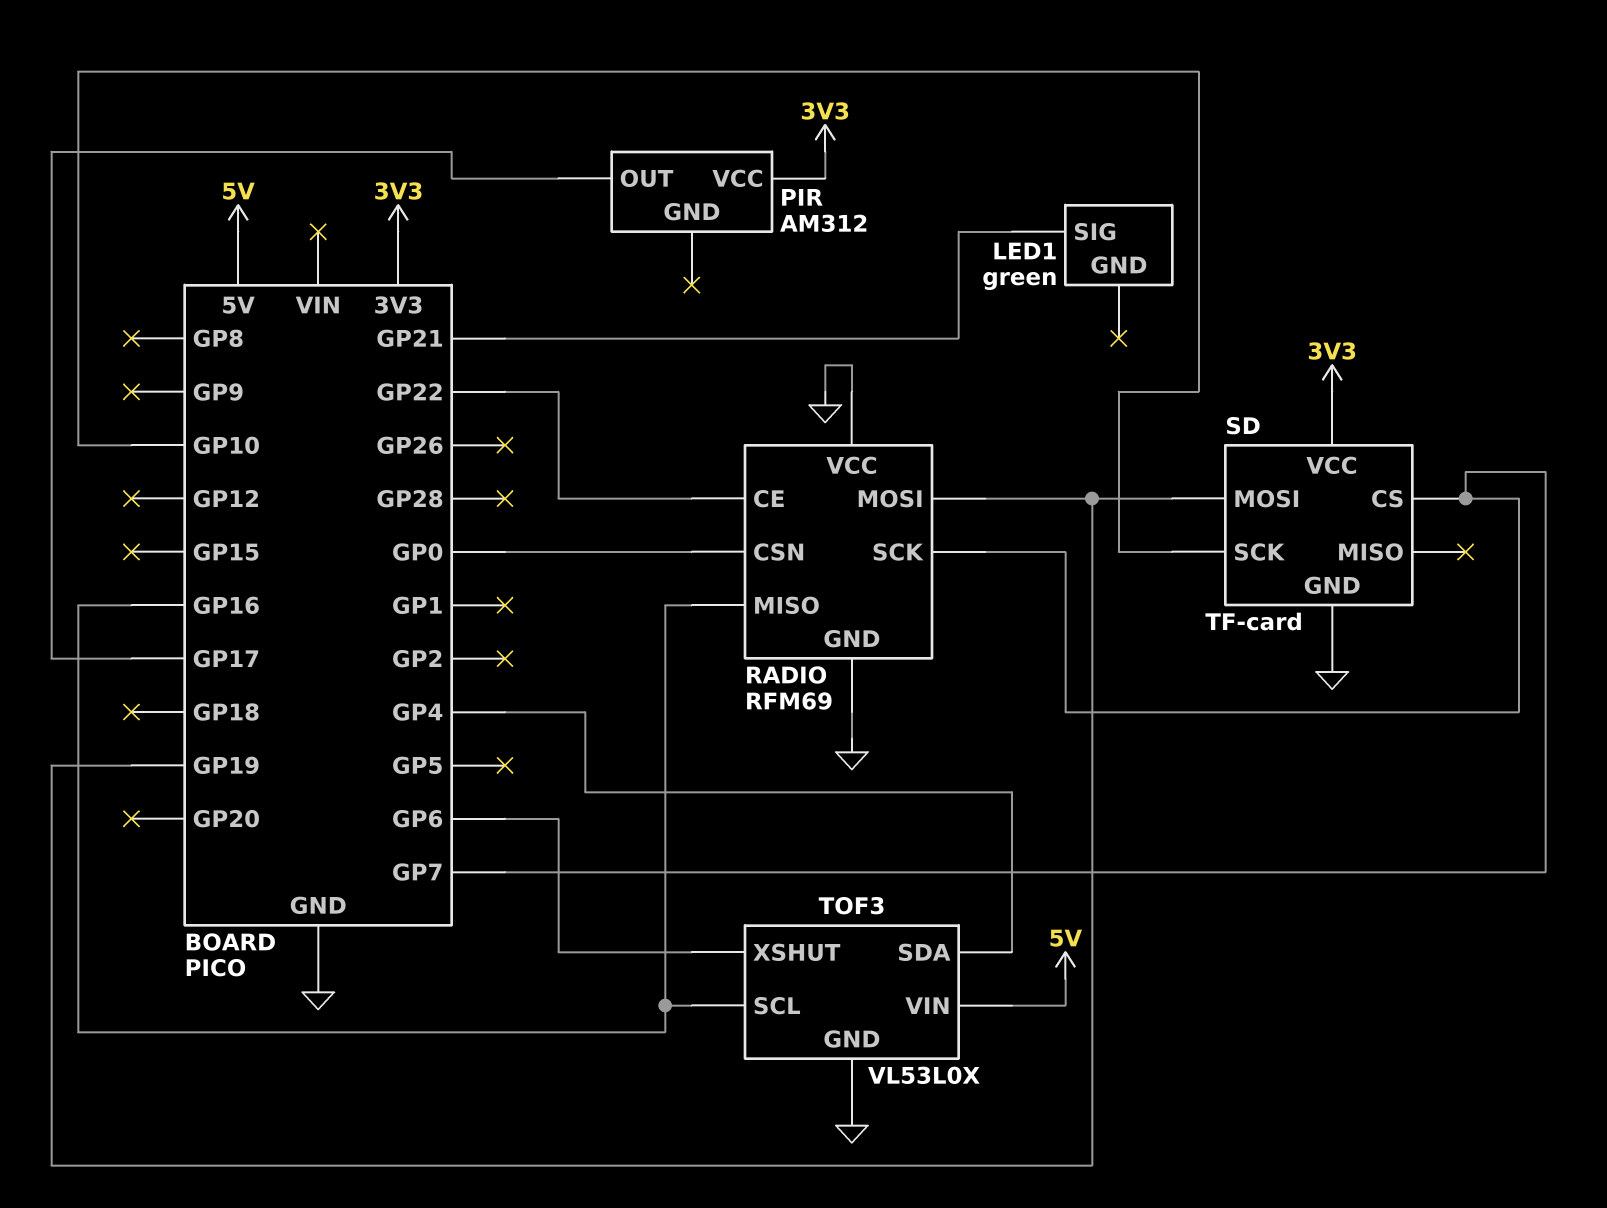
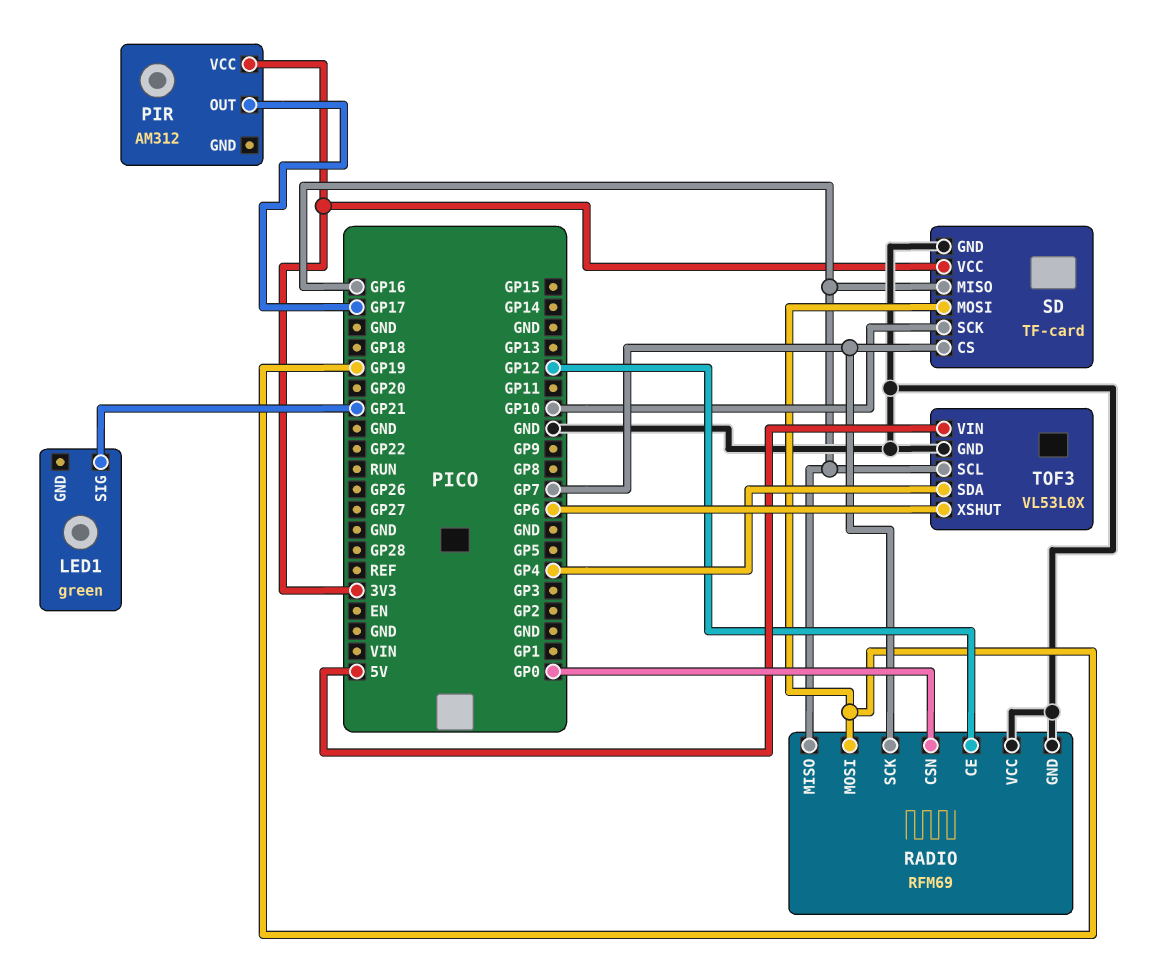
RADIO pin CE: GP22 -> GP12
SD pin MISO: none -> GP16

